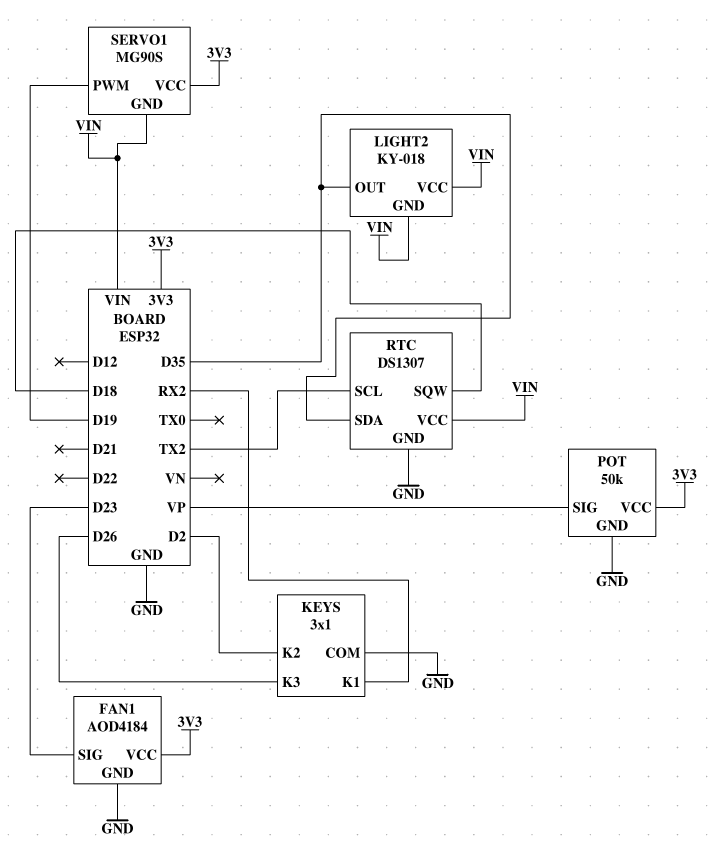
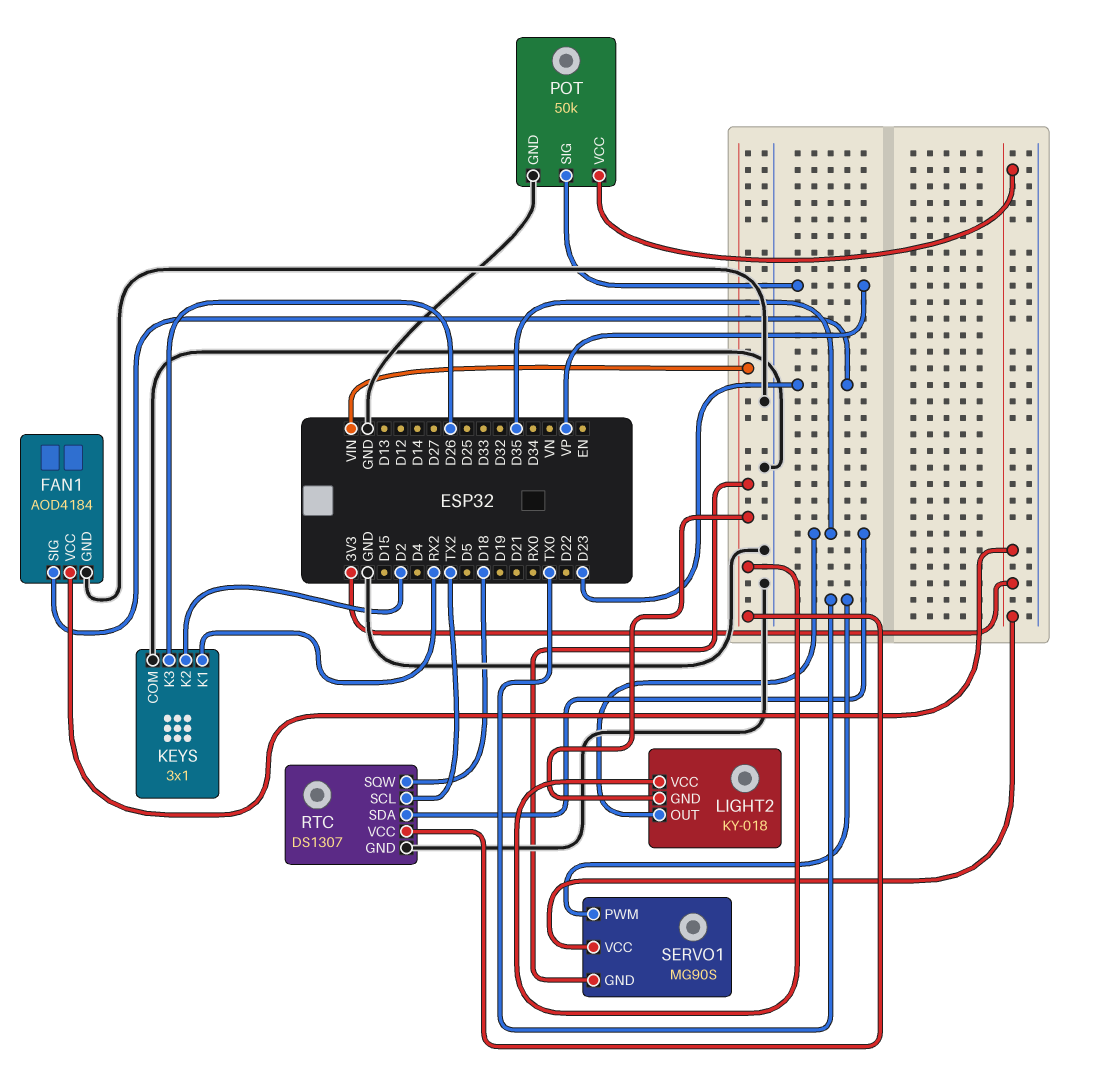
SERVO1 pin PWM: D19 -> TX0

